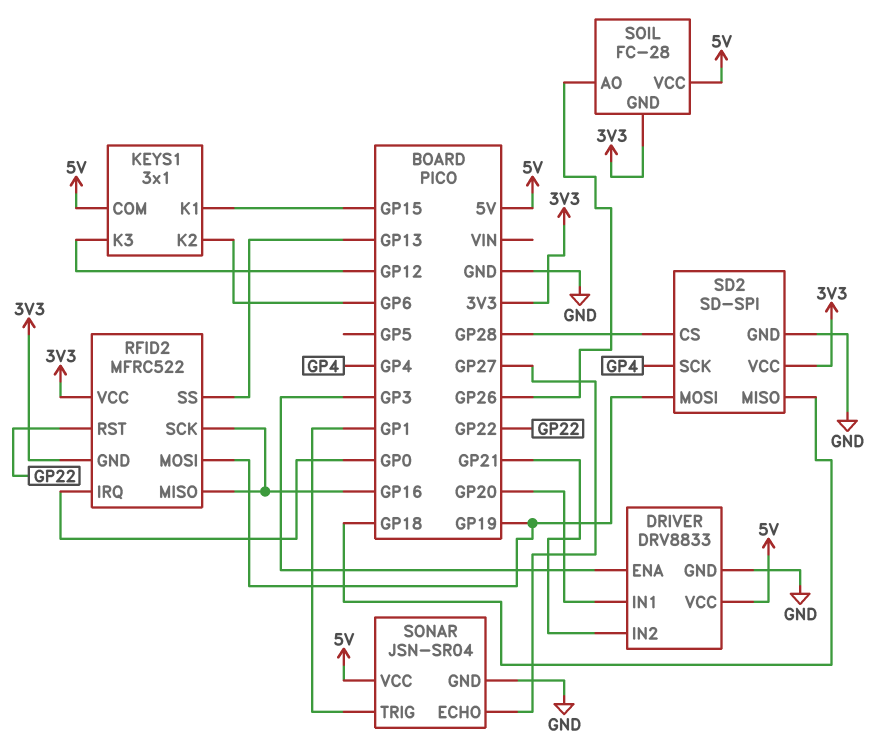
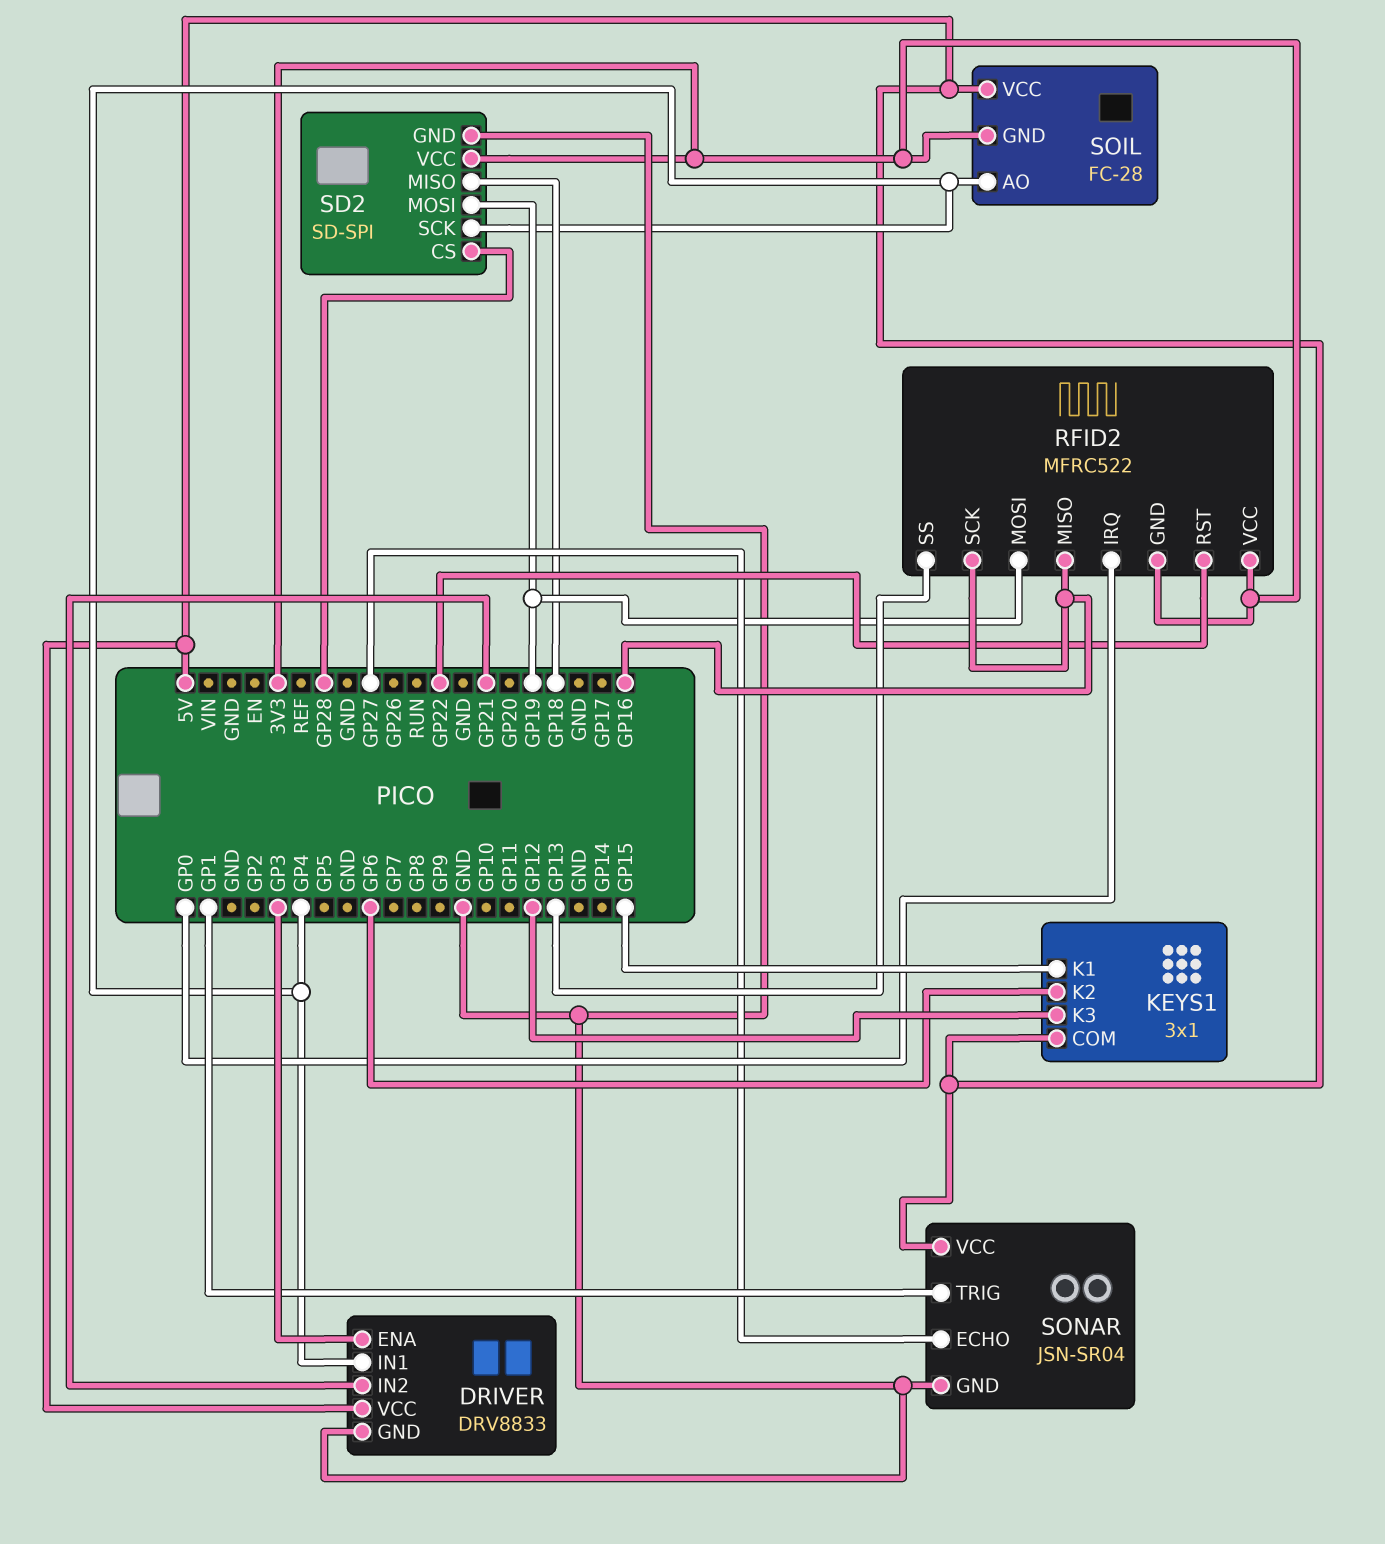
DRIVER pin IN1: GP20 -> GP4
SOIL pin AO: GP26 -> GP4

